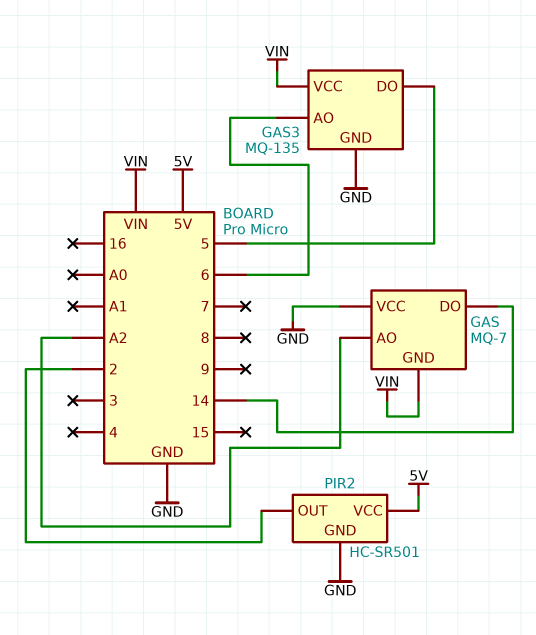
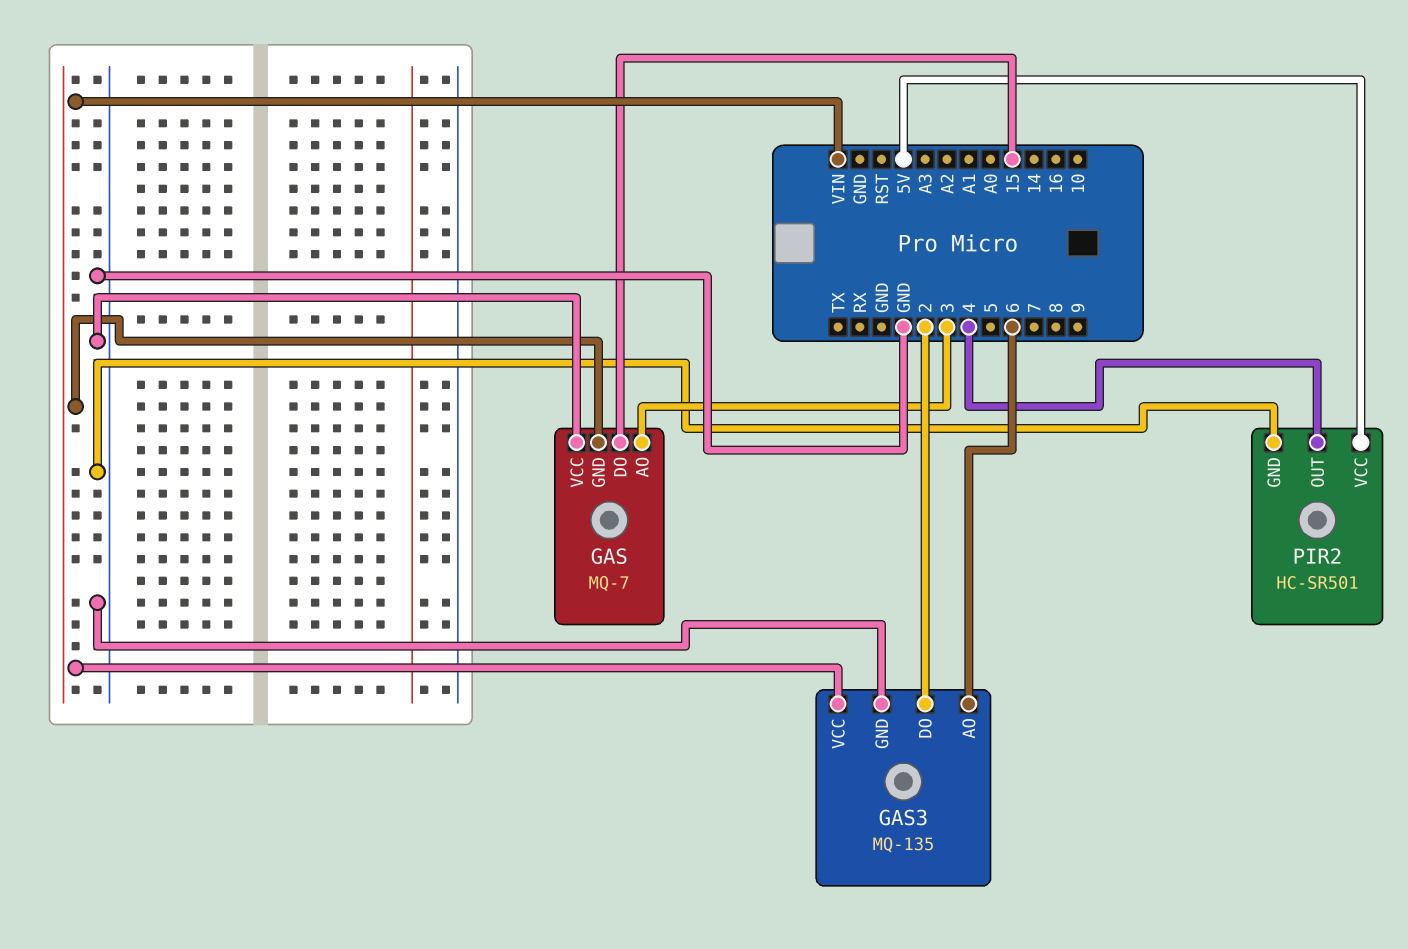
GAS pin AO: A2 -> 3
GAS pin DO: 14 -> 15
GAS3 pin DO: 5 -> 2
PIR2 pin OUT: 2 -> 4

